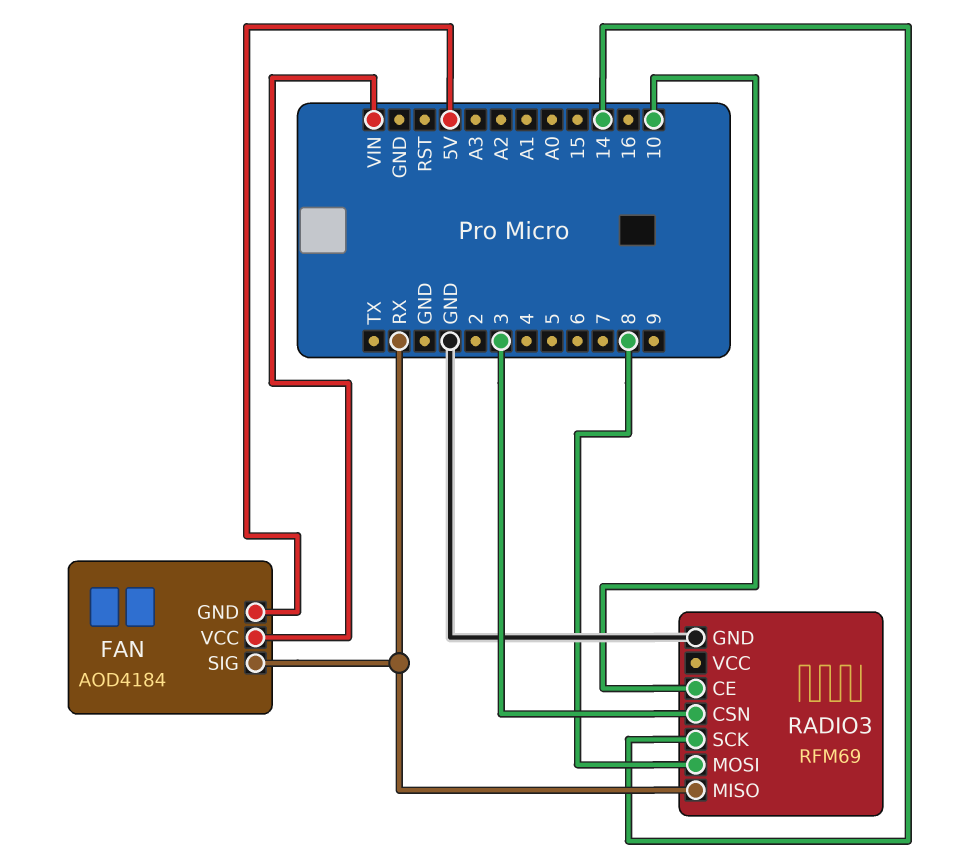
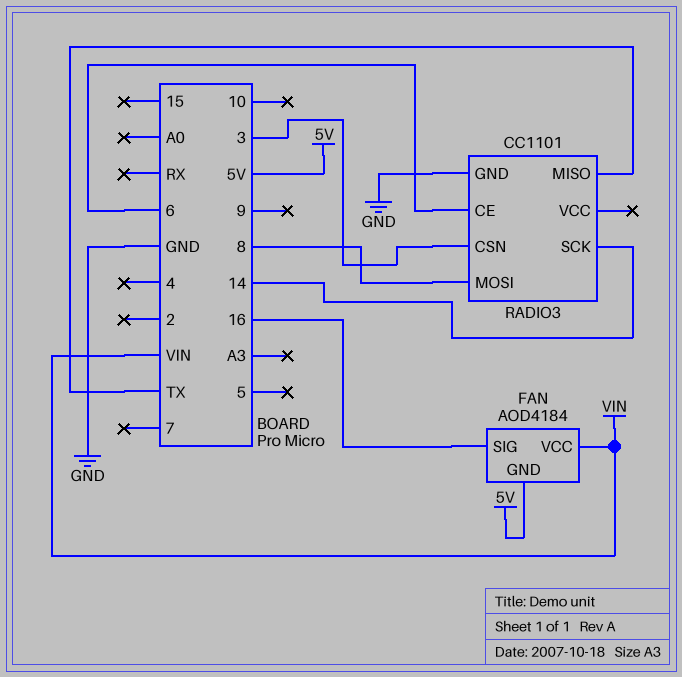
FAN pin SIG: RX -> 16
RADIO3: RFM69 -> CC1101
RADIO3 pin CE: 10 -> 6
RADIO3 pin MISO: RX -> TX

